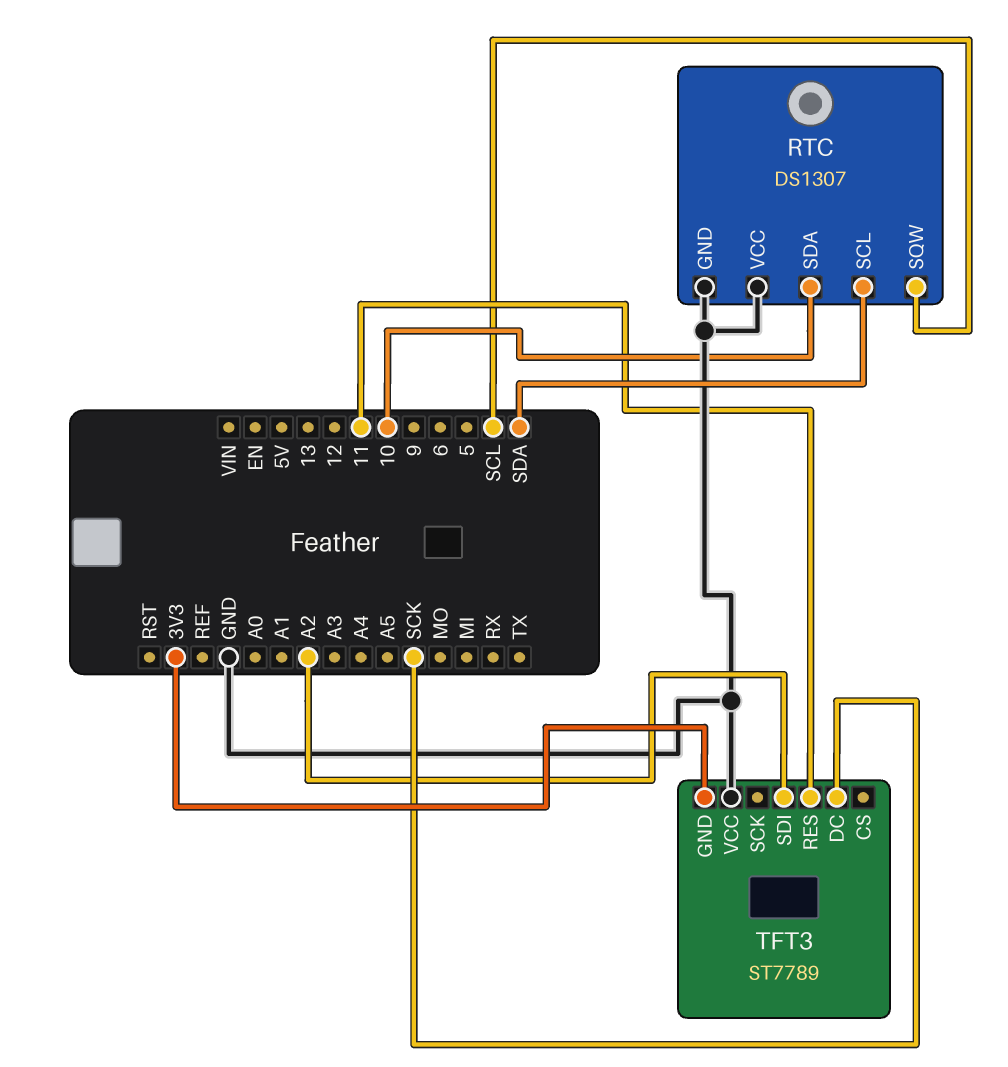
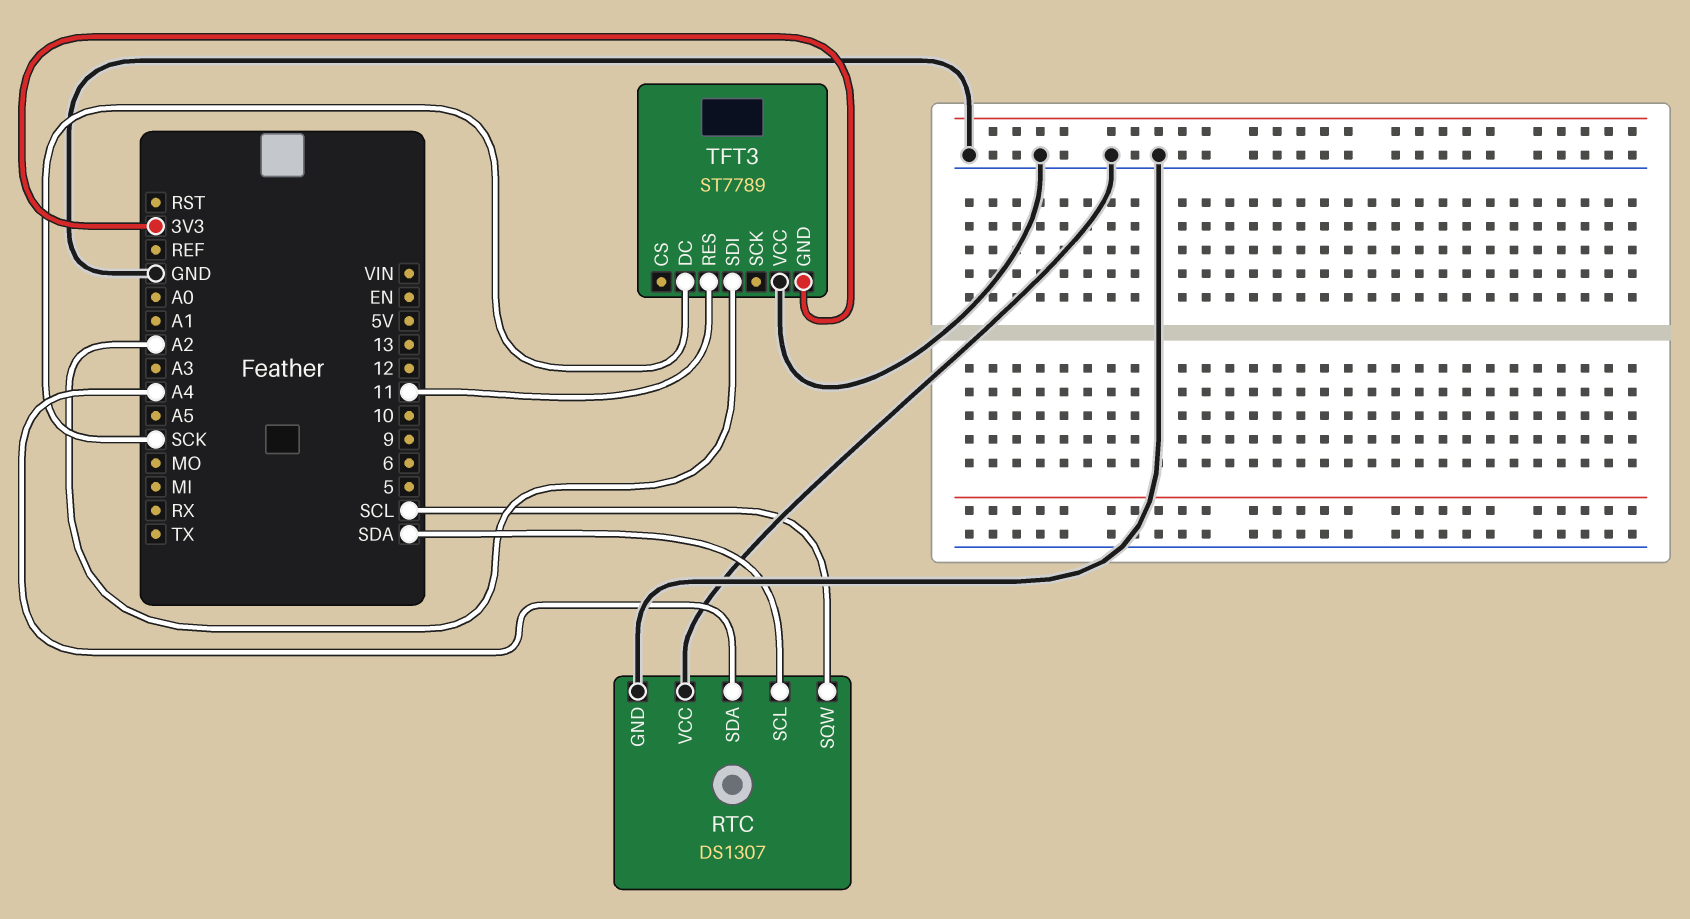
RTC pin SDA: 10 -> A4

